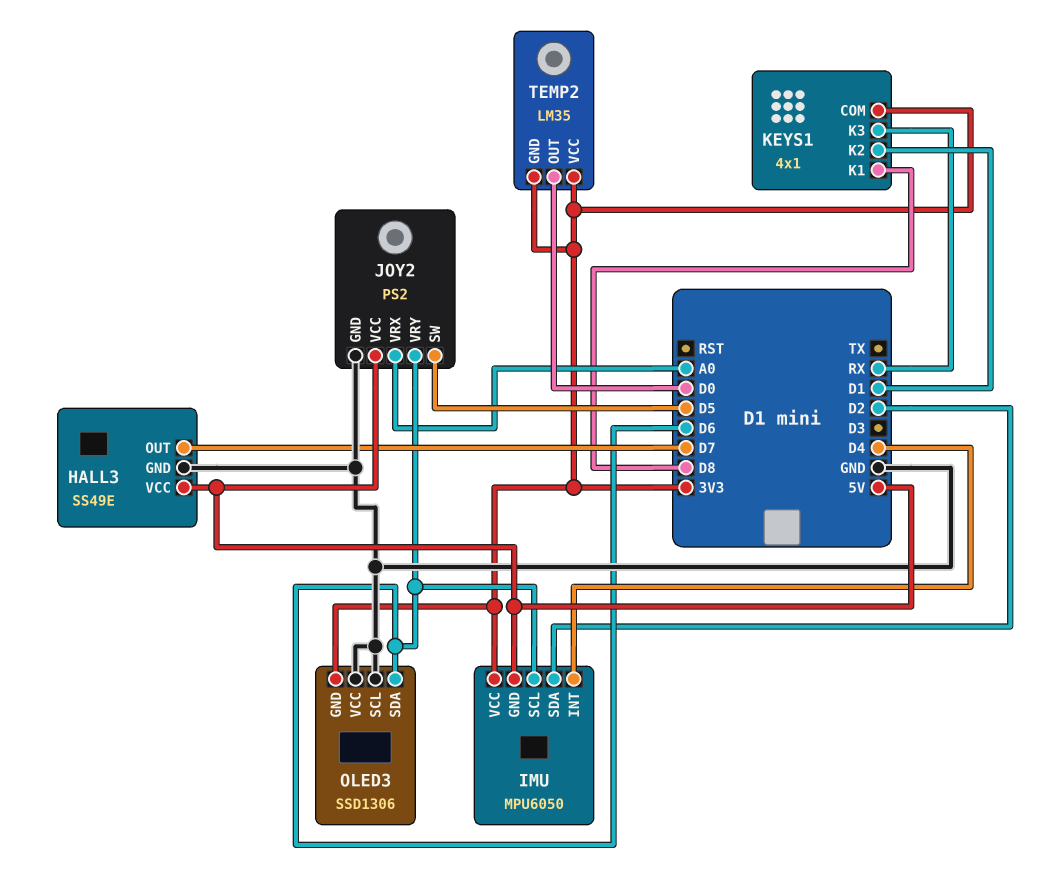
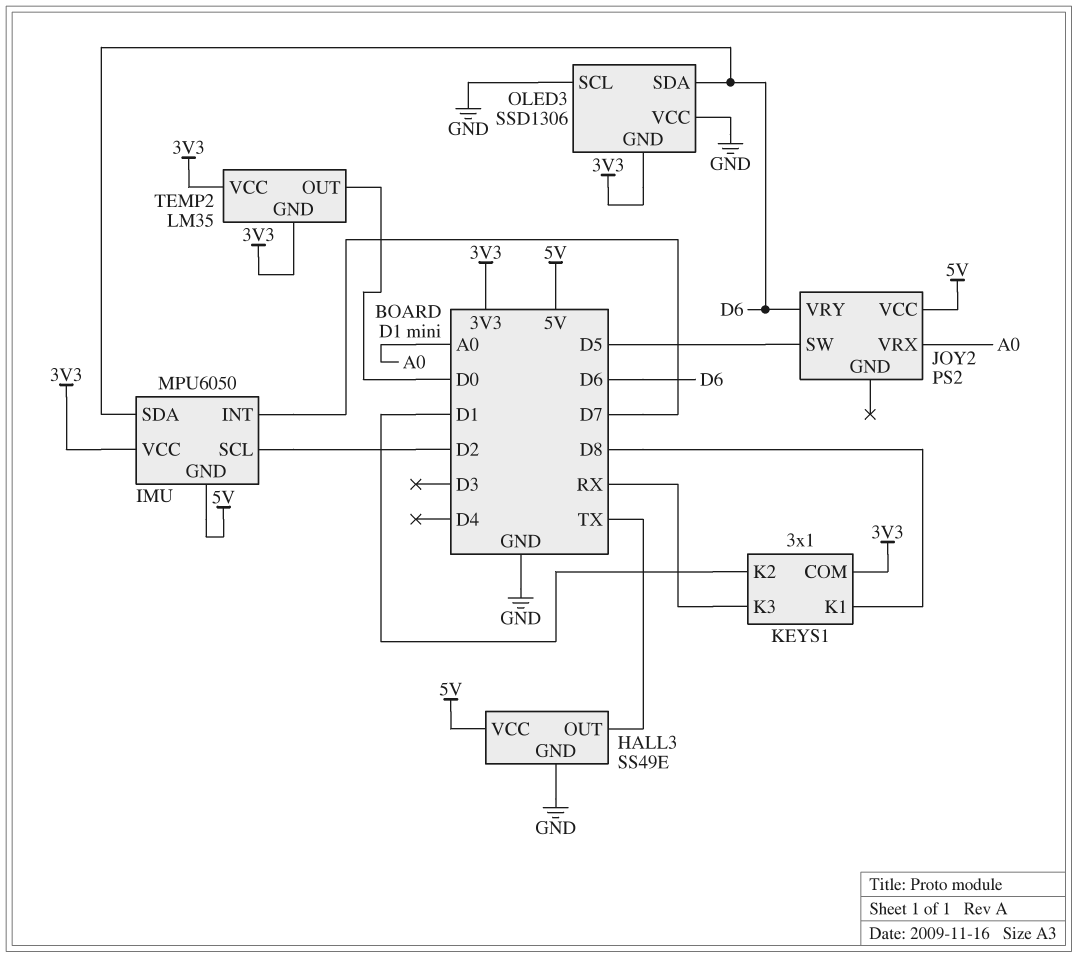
HALL3 pin OUT: D7 -> TX
IMU pin INT: D4 -> D7
IMU pin SCL: D6 -> D2
IMU pin SDA: D2 -> D6
JOY2 pin GND: GND -> none
KEYS1: 4x1 -> 3x1

